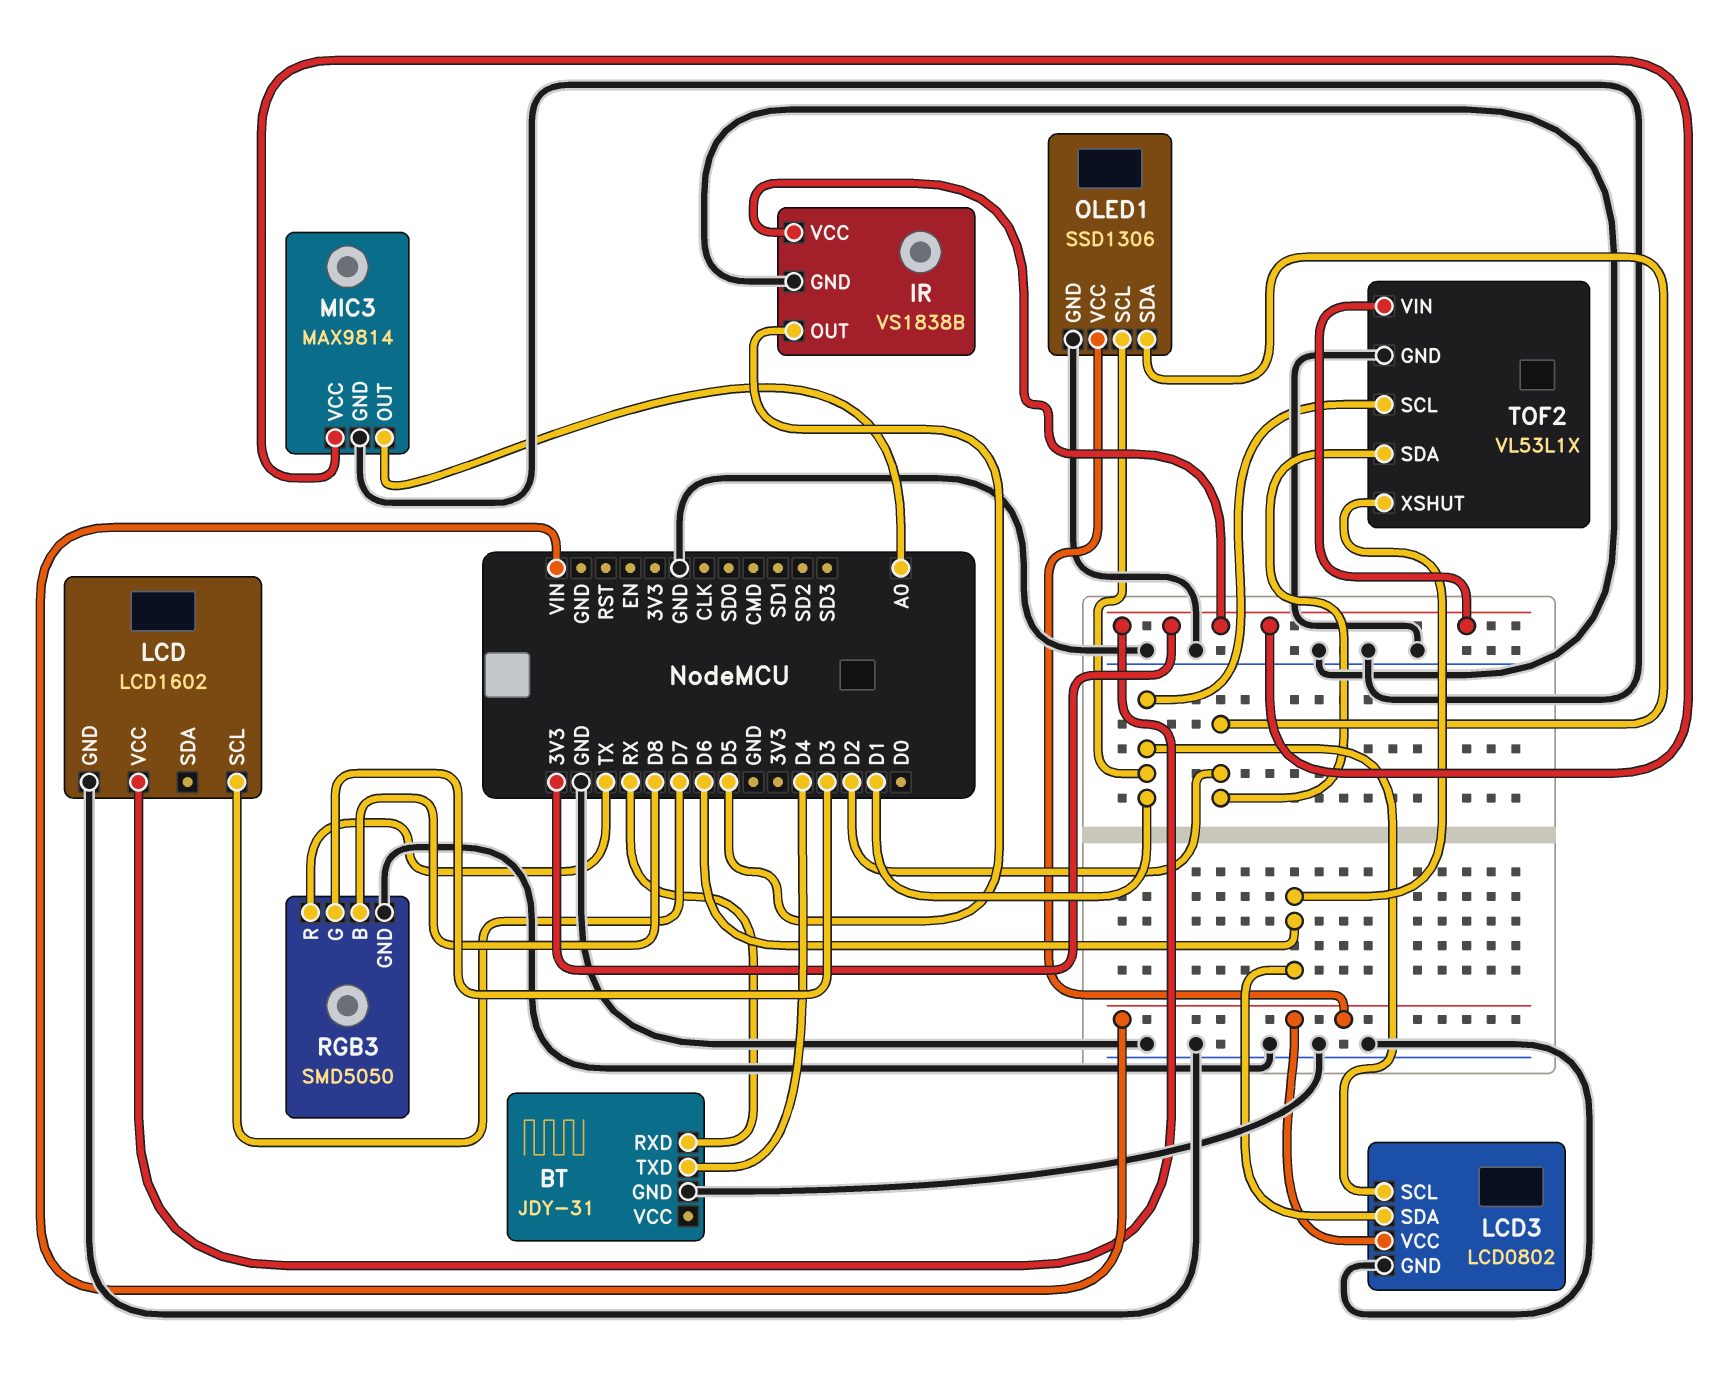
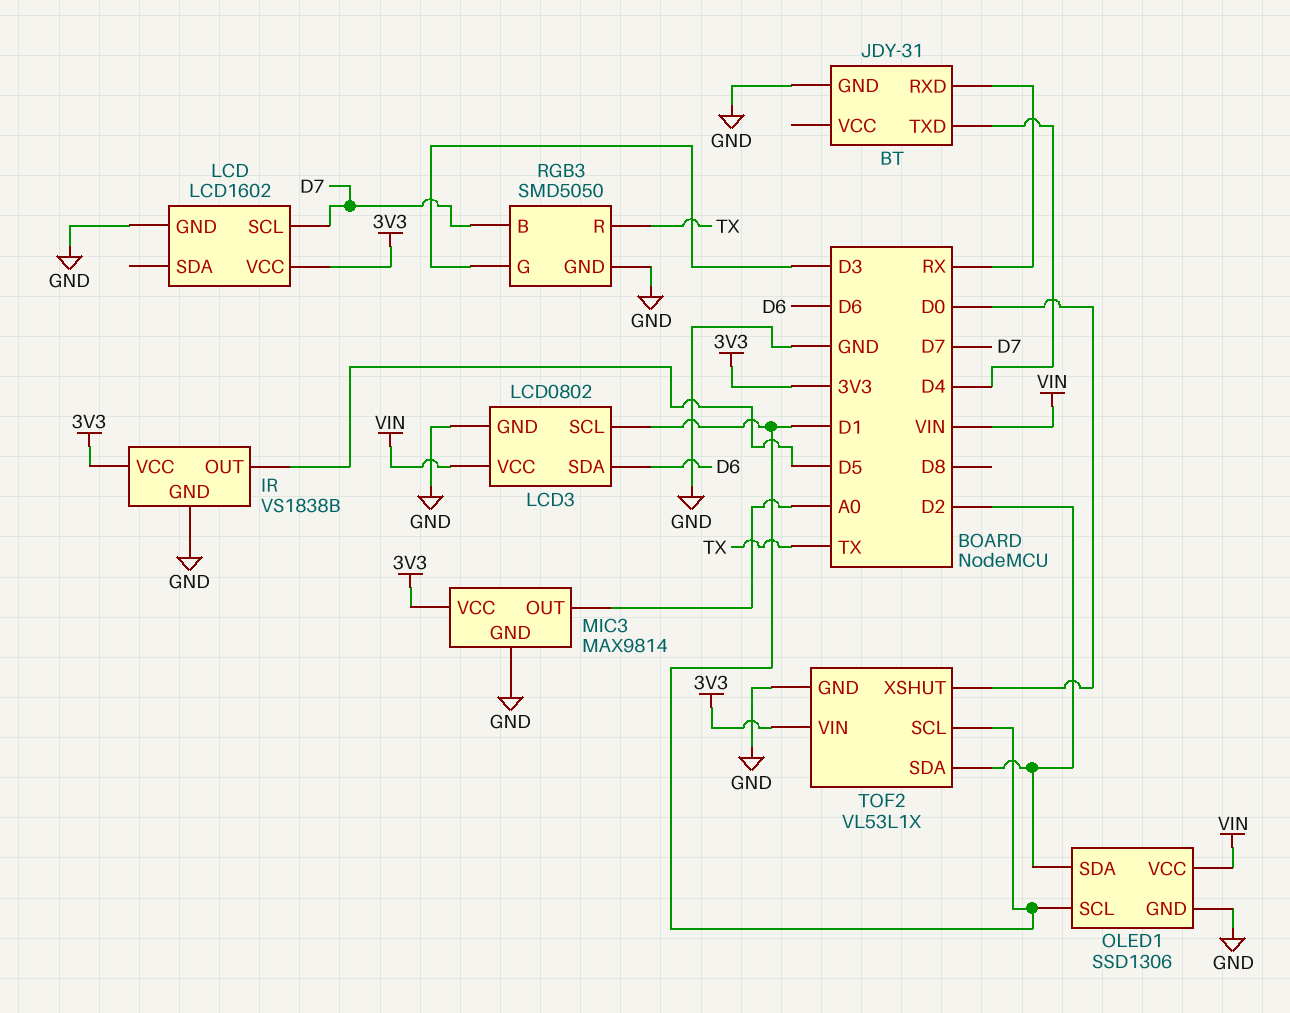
RGB3 pin B: D8 -> D7
TOF2 pin XSHUT: D6 -> D0

